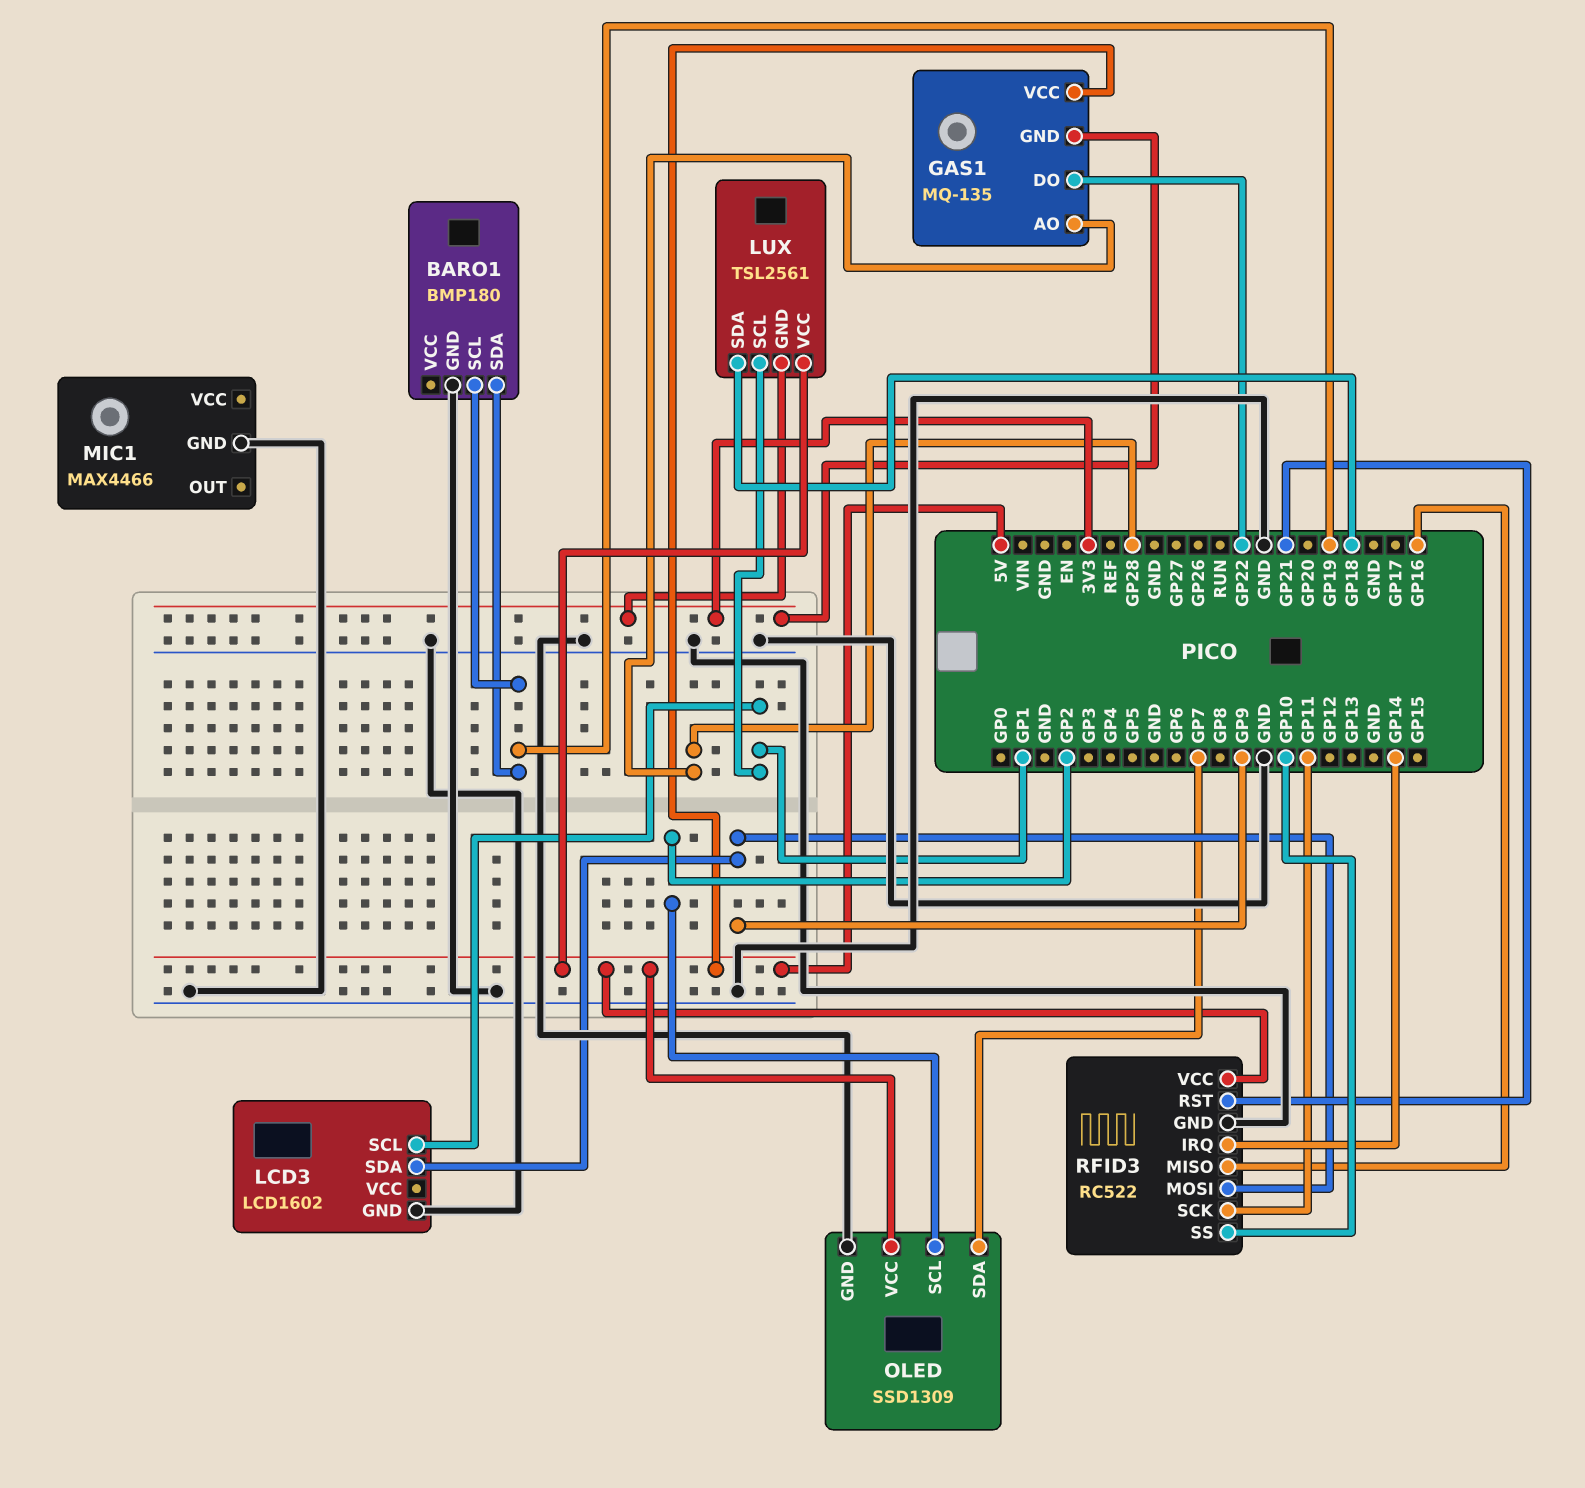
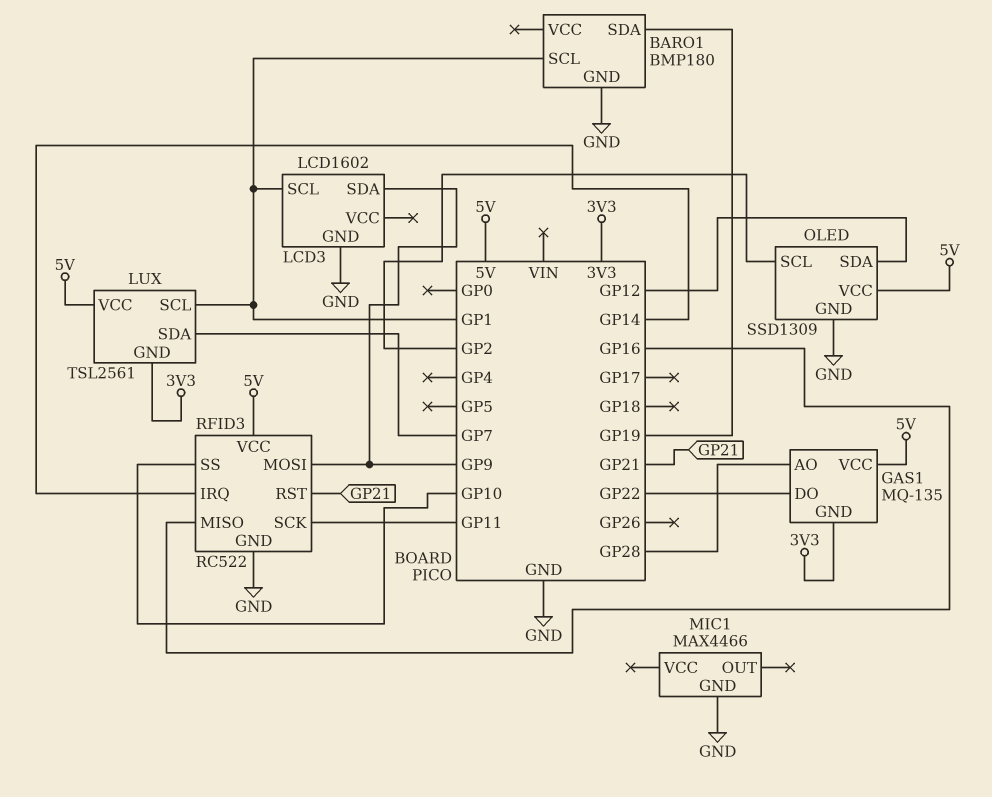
BARO1 pin SCL: GP19 -> GP1
LUX pin SDA: GP18 -> GP7
OLED pin SDA: GP7 -> GP12

